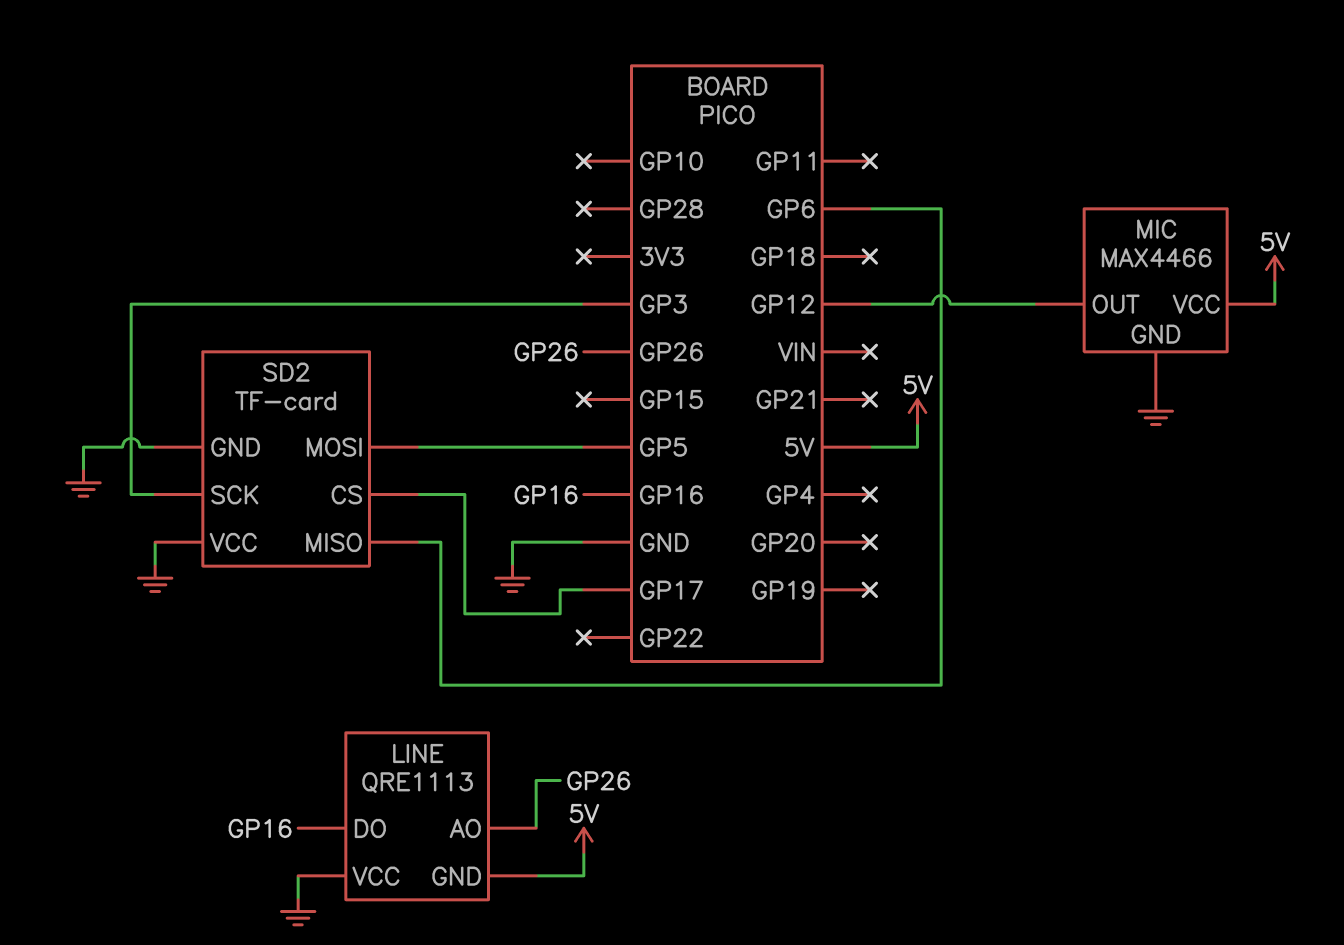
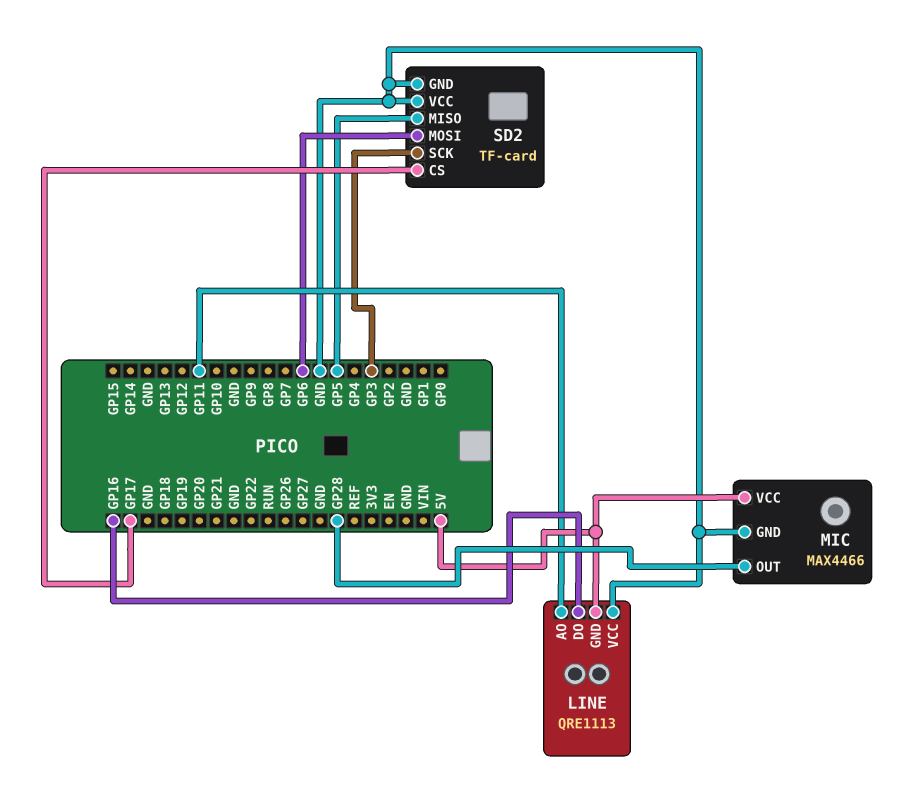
LINE pin AO: GP26 -> GP11
MIC pin OUT: GP12 -> GP28
SD2 pin MISO: GP6 -> GP5
SD2 pin MOSI: GP5 -> GP6

